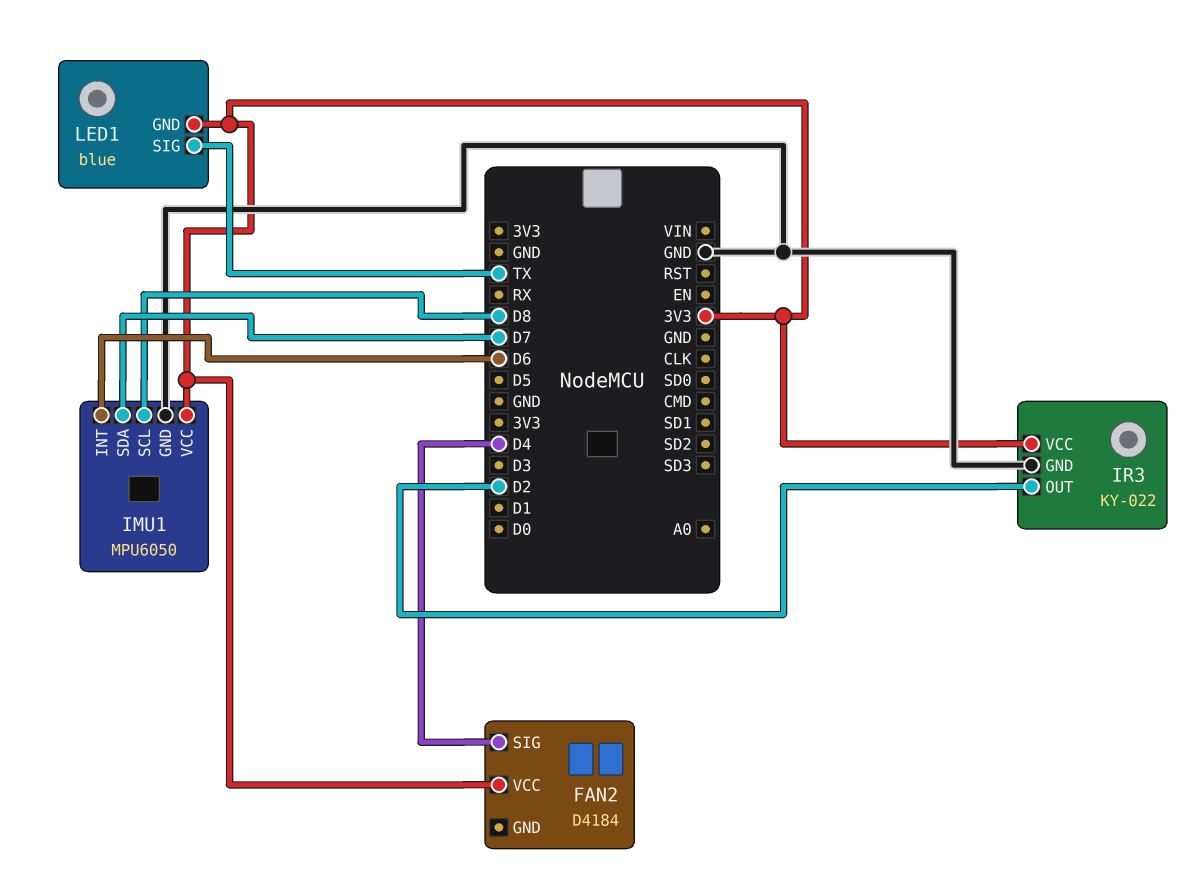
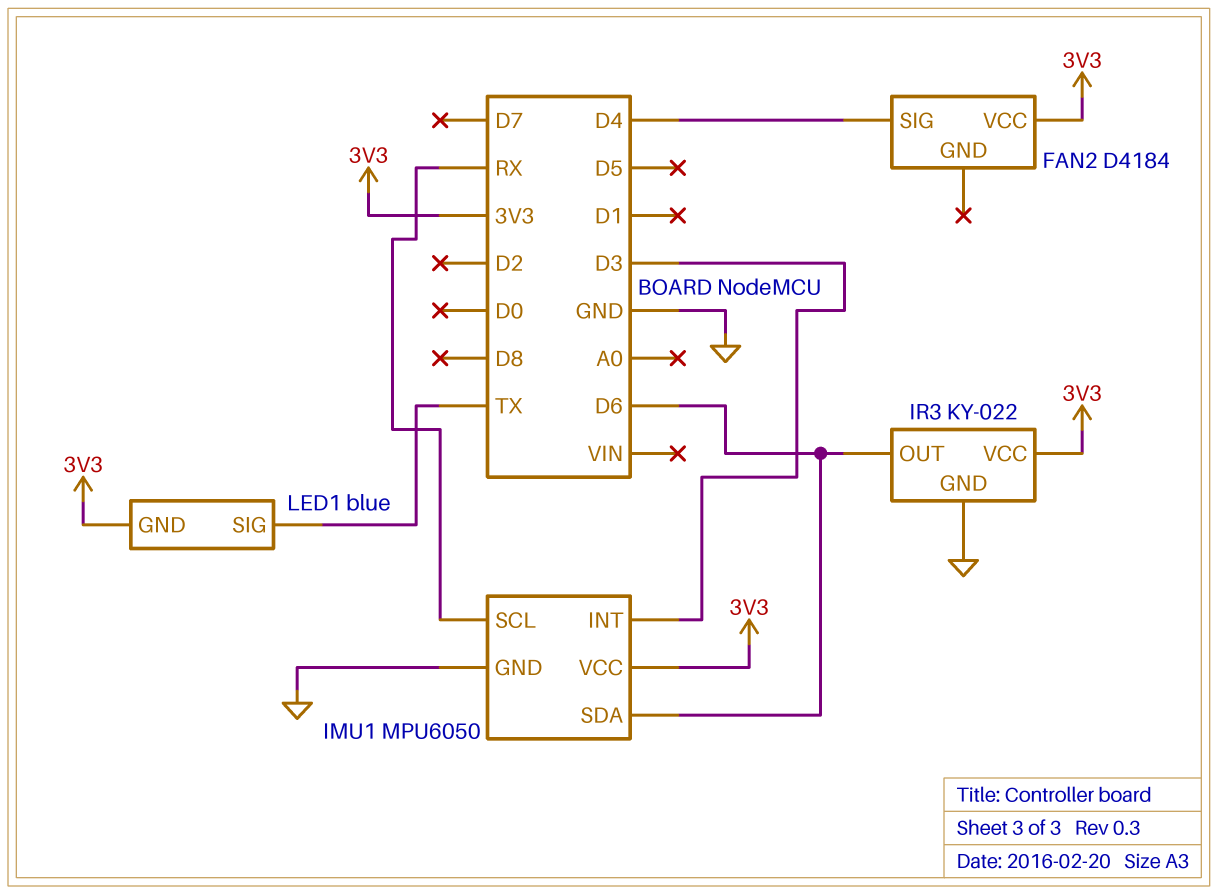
IMU1 pin INT: D6 -> D3
IMU1 pin SCL: D8 -> RX
IMU1 pin SDA: D7 -> D6
IR3 pin OUT: D2 -> D6

